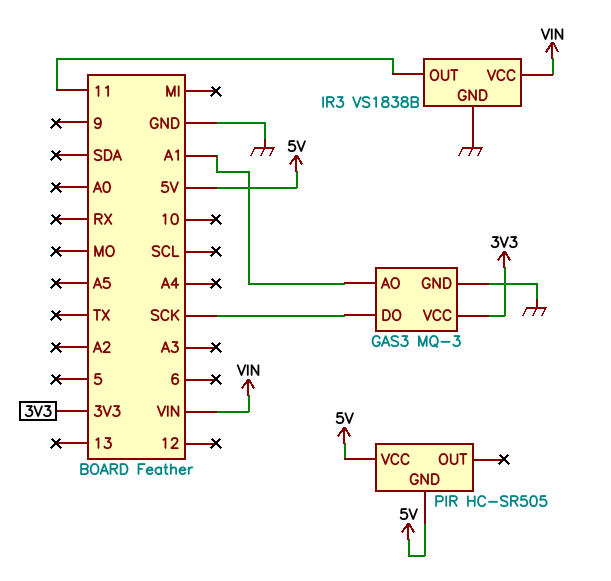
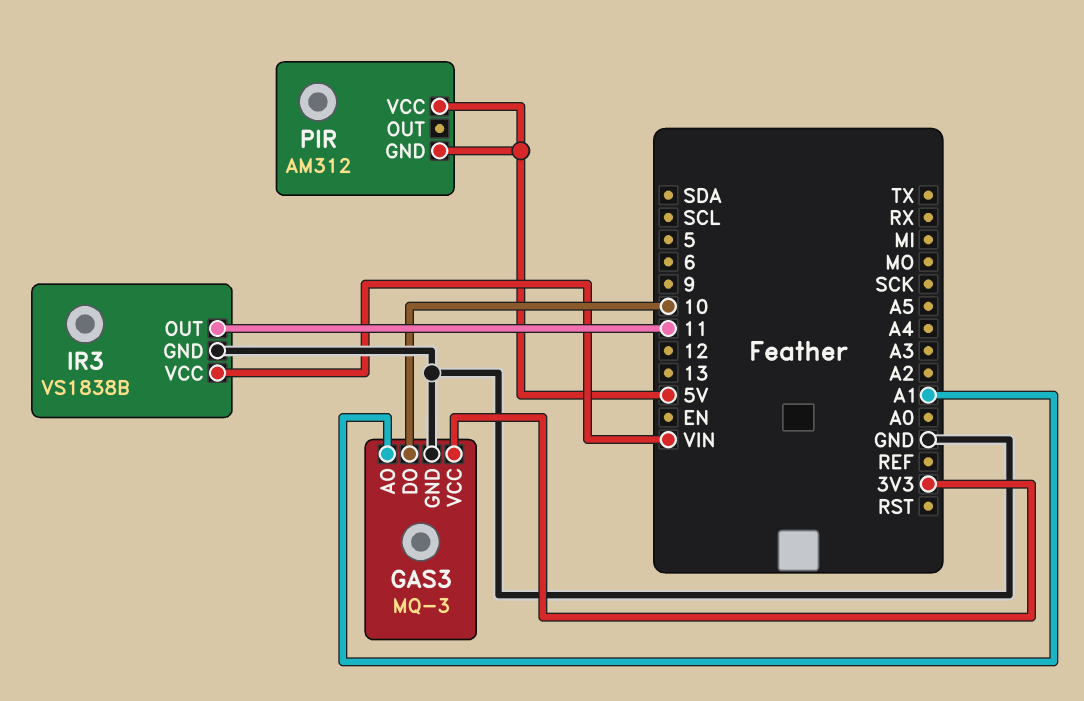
GAS3 pin DO: SCK -> 10
PIR: HC-SR505 -> AM312

